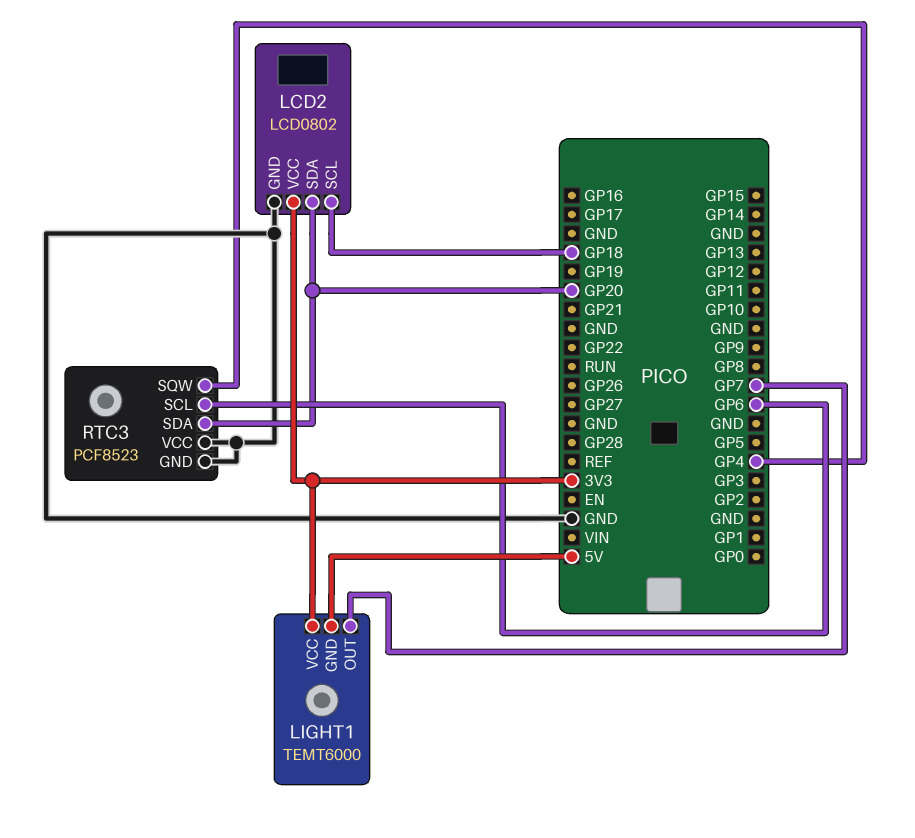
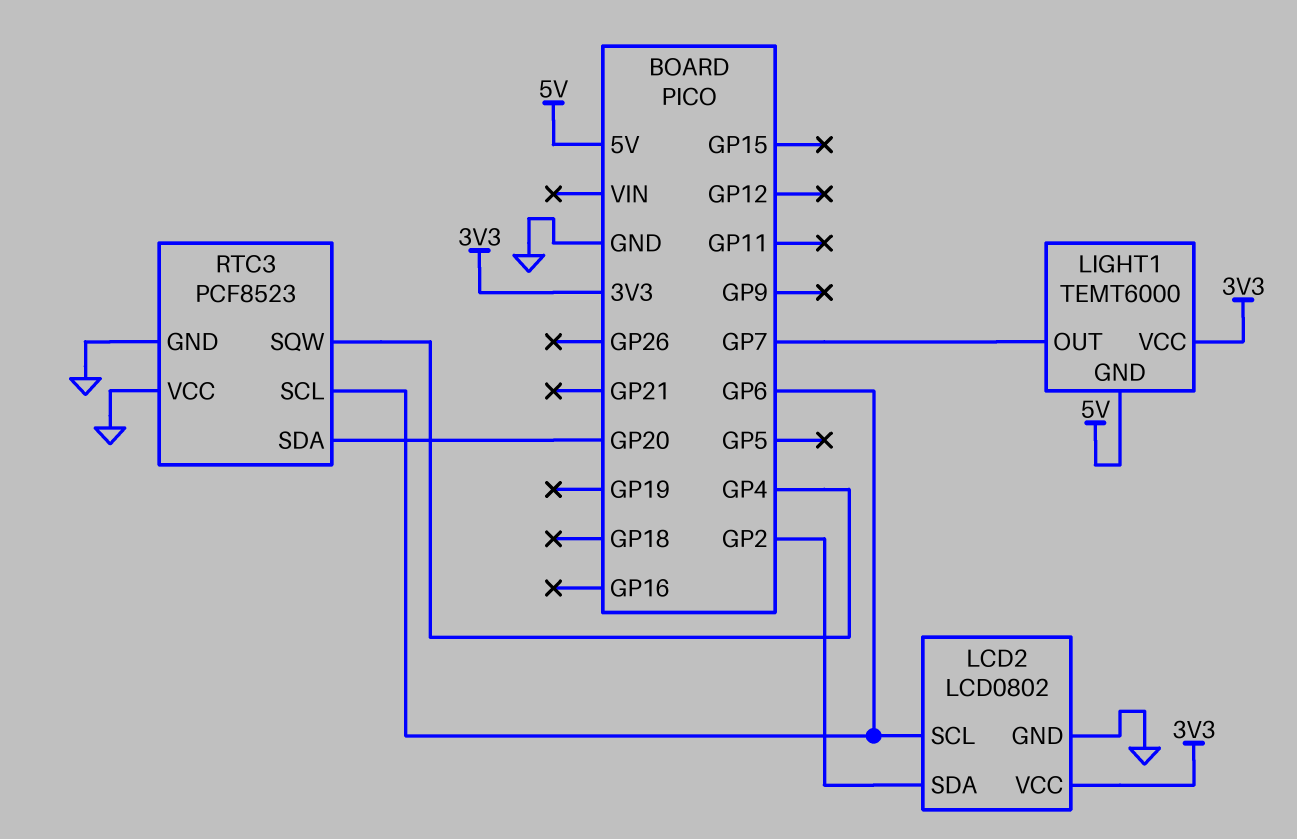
LCD2 pin SCL: GP18 -> GP6
LCD2 pin SDA: GP20 -> GP2

